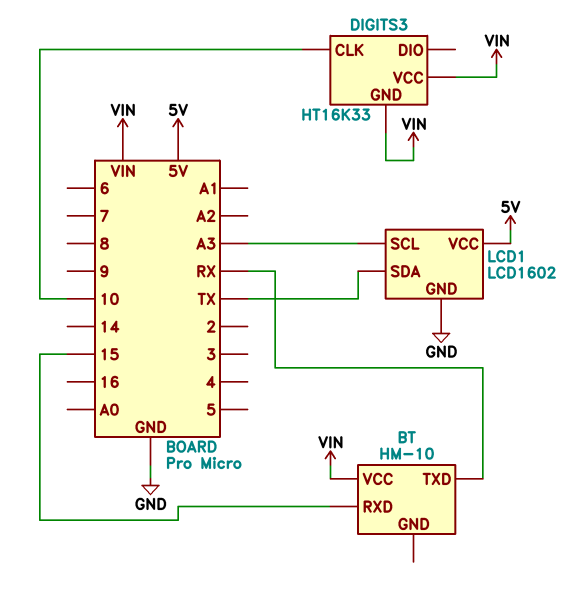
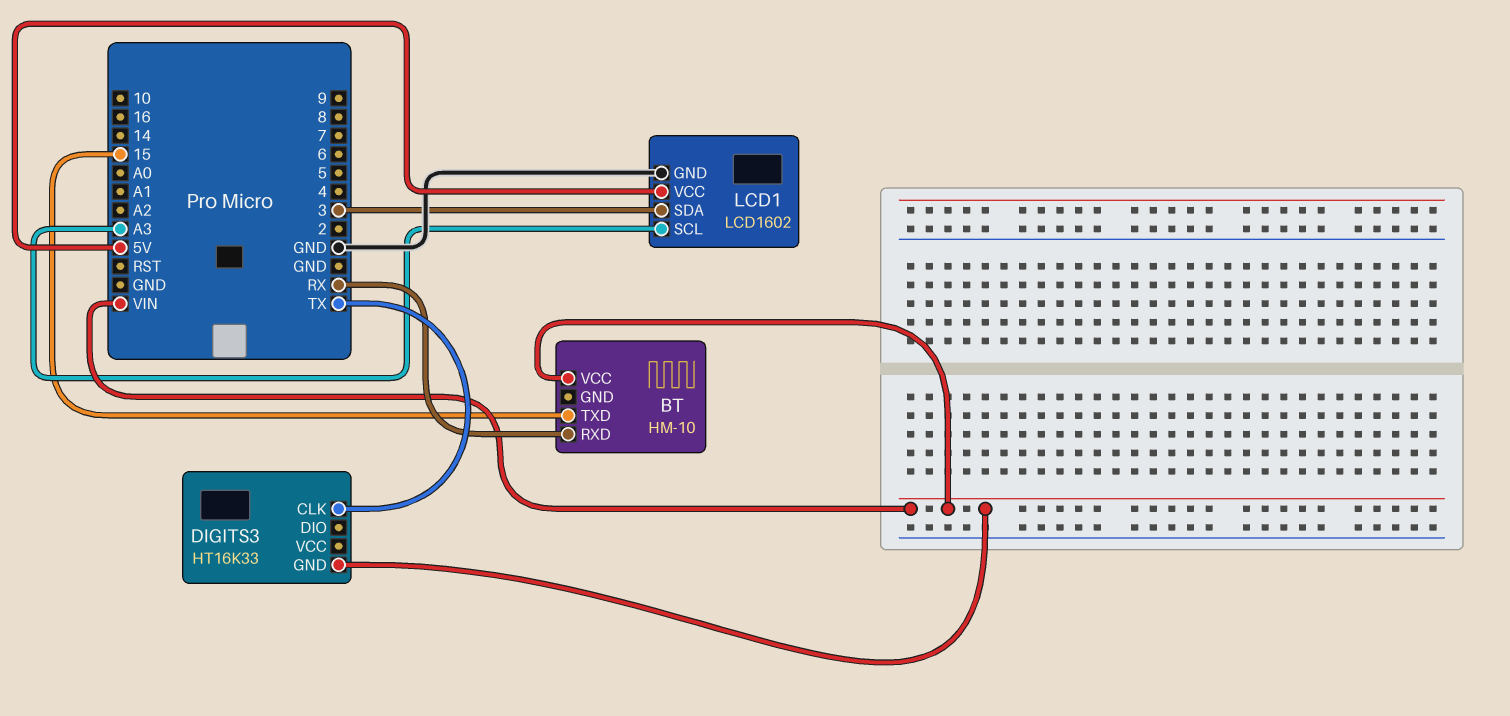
BT pin RXD: 15 -> RX
BT pin TXD: RX -> 15
DIGITS3 pin CLK: 10 -> TX
DIGITS3 pin VCC: VIN -> none
LCD1 pin SDA: TX -> 3

